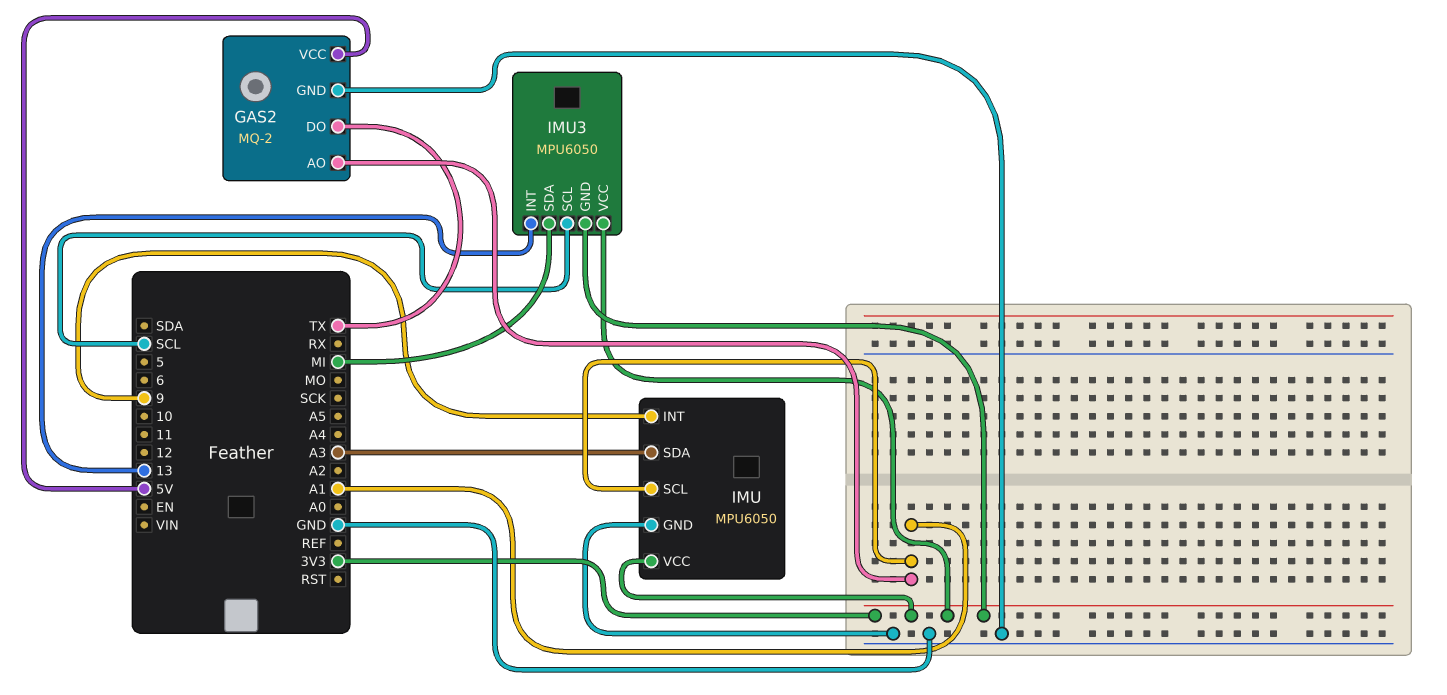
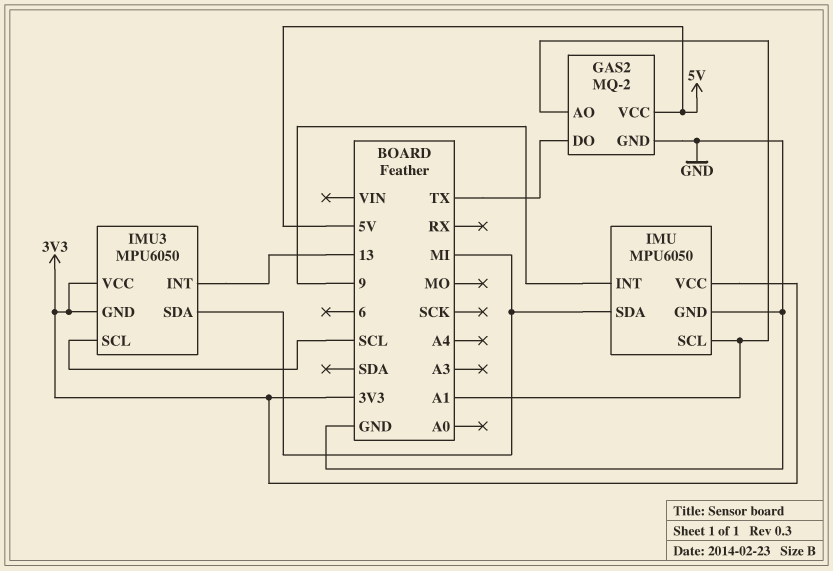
IMU pin SDA: A3 -> MI

